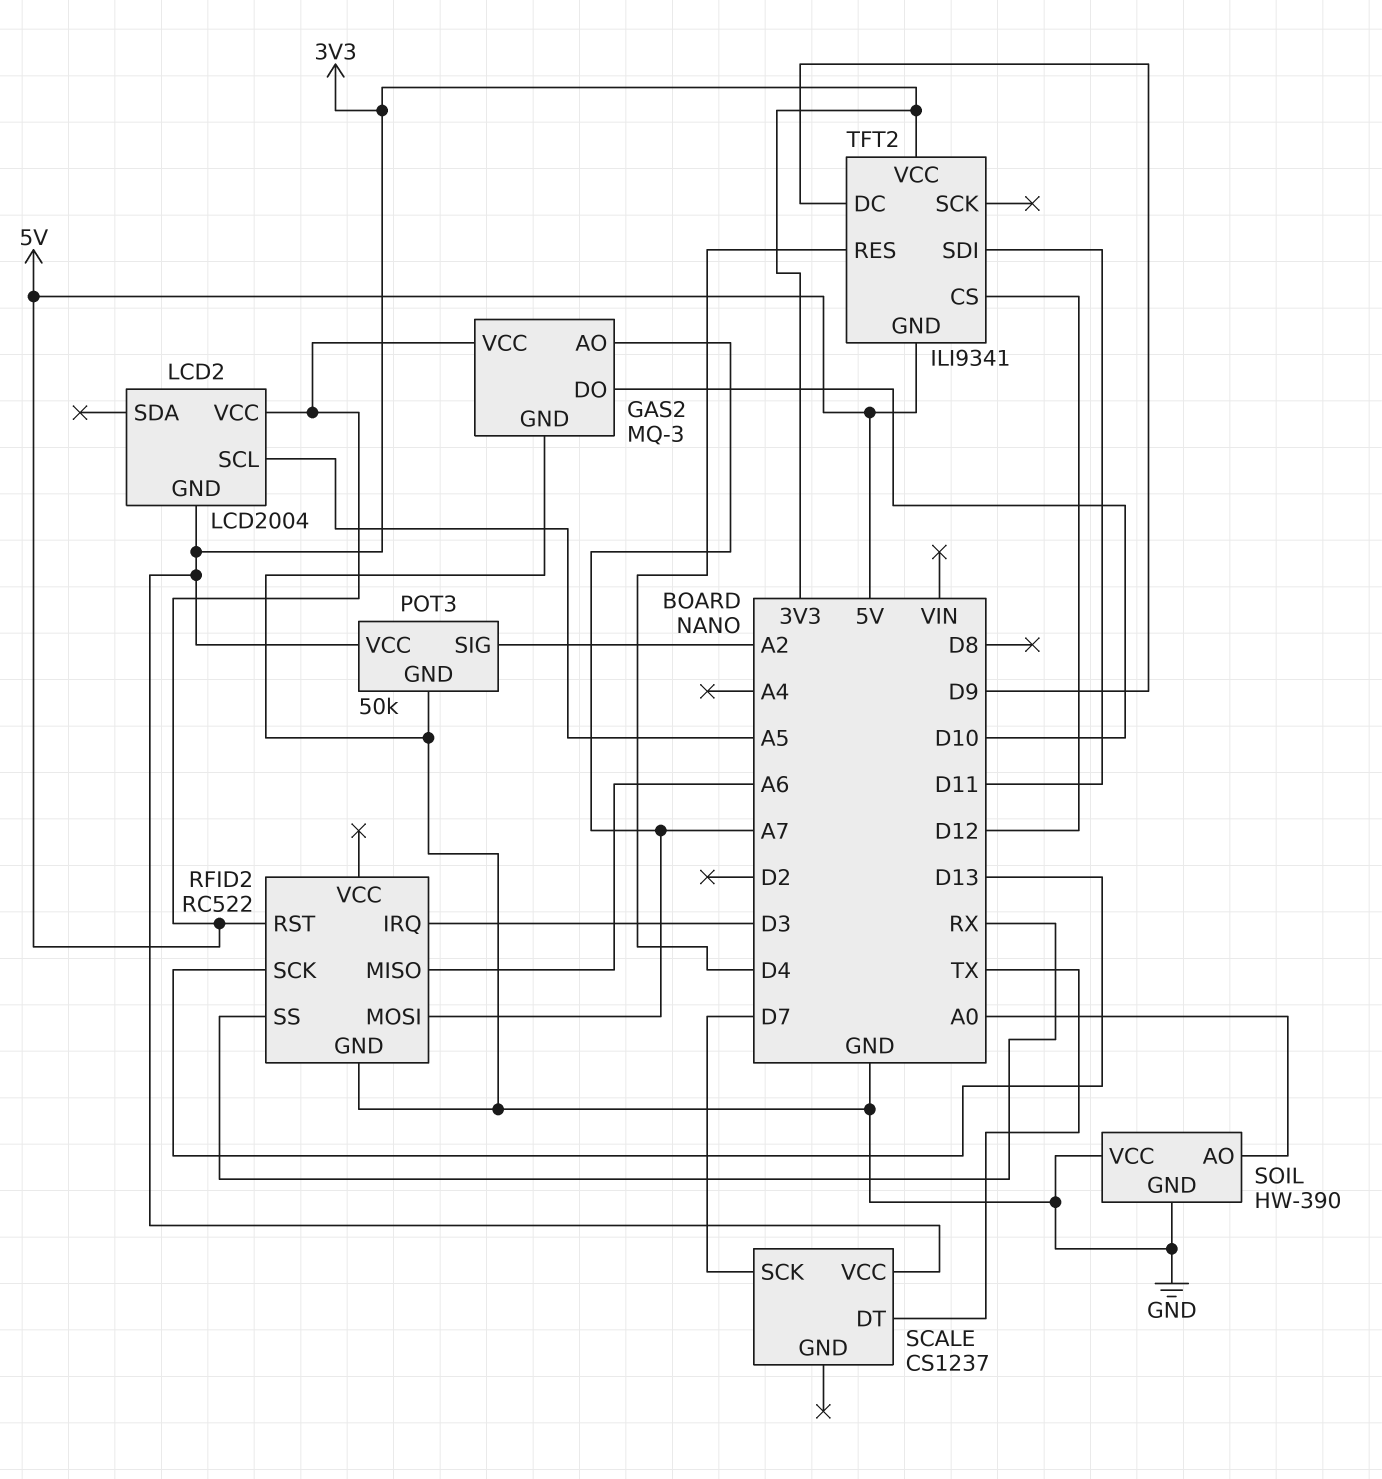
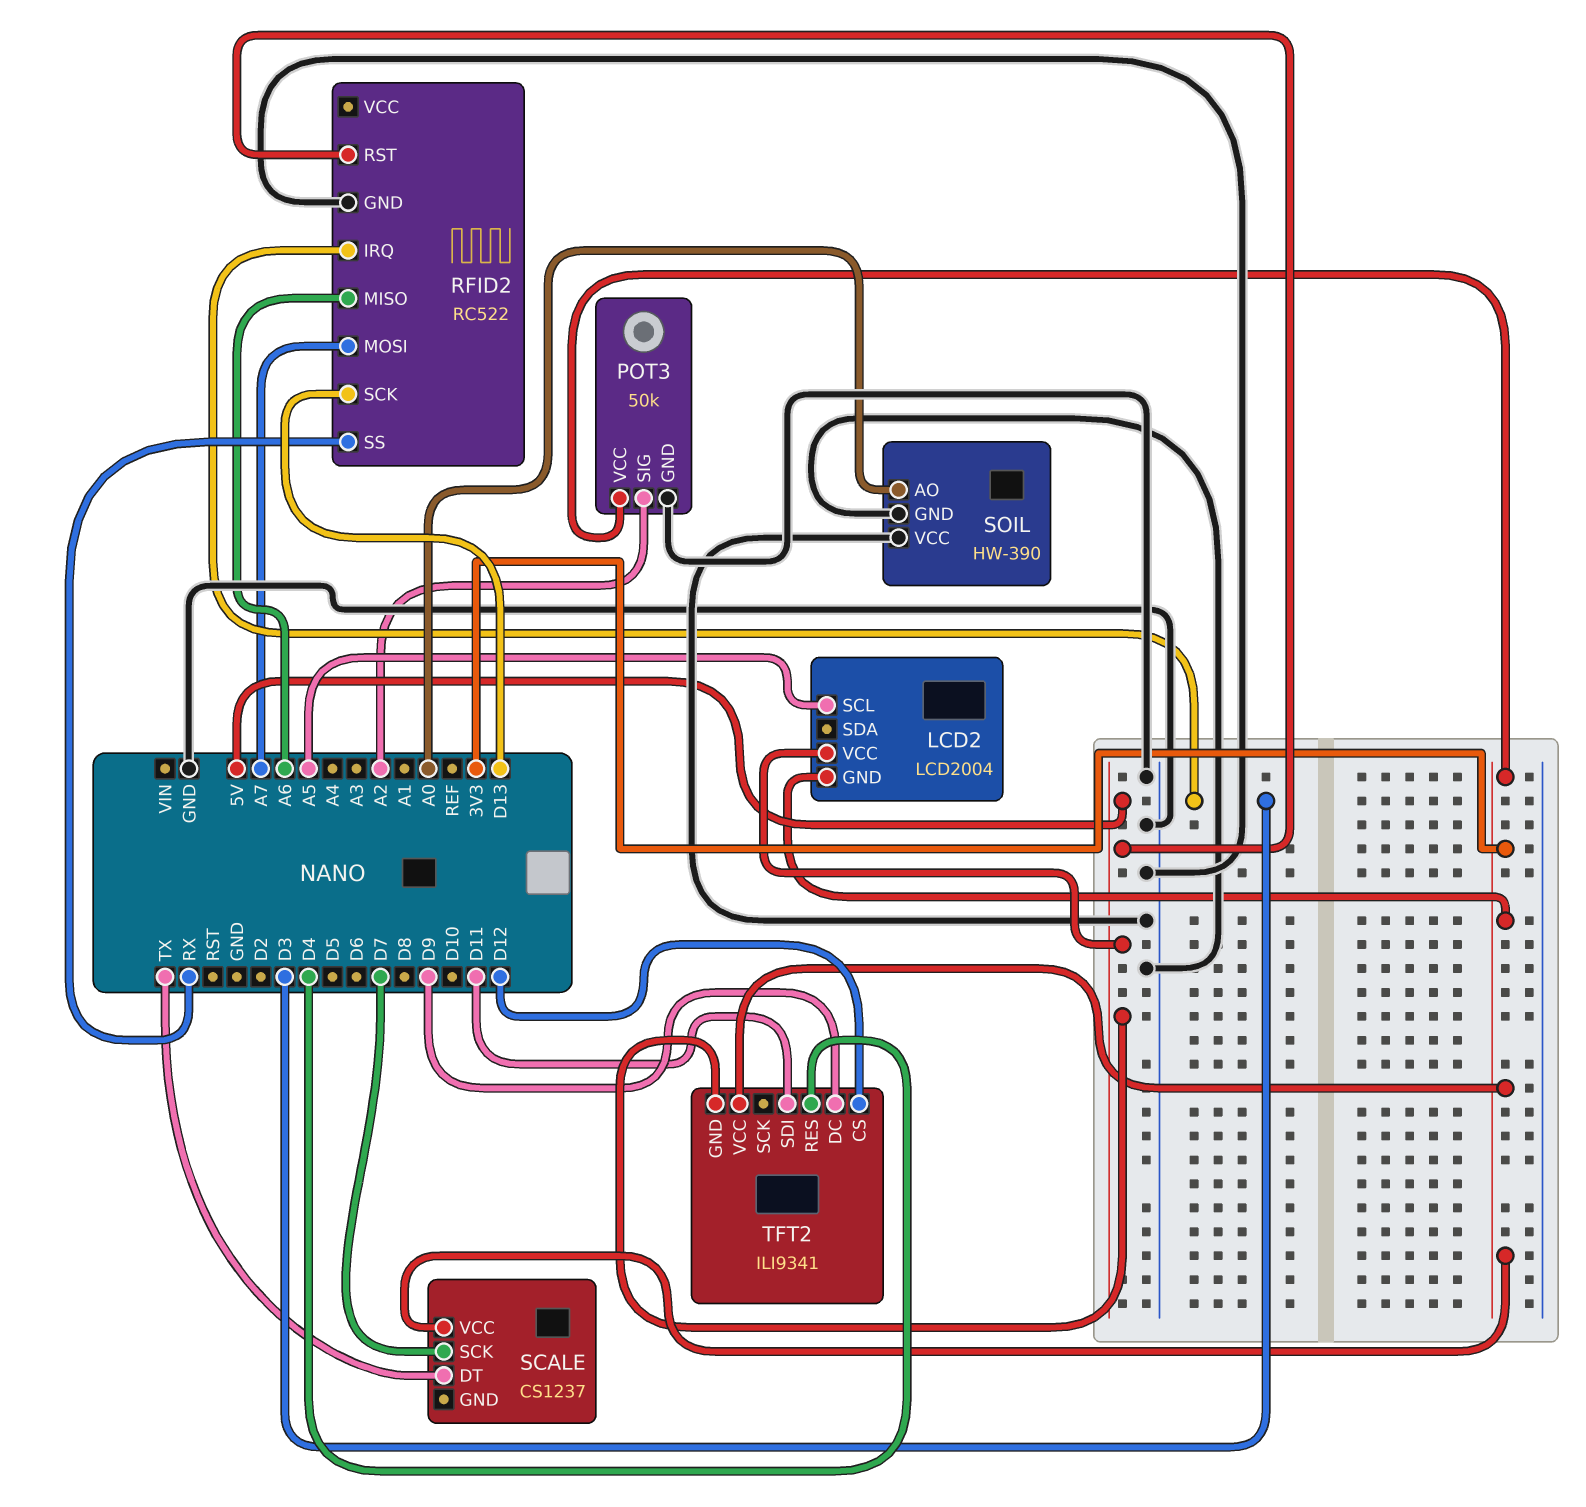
GAS2: MQ-3 -> none
GAS2 pin AO: A7 -> none
GAS2 pin DO: D10 -> none
GAS2 pin GND: GND -> none
GAS2 pin VCC: 5V -> none

